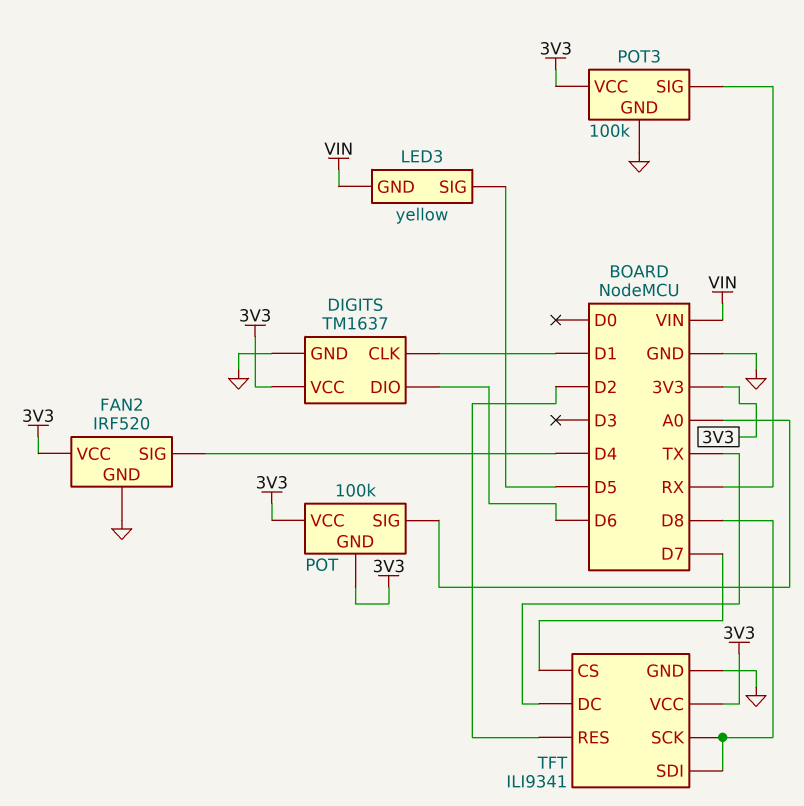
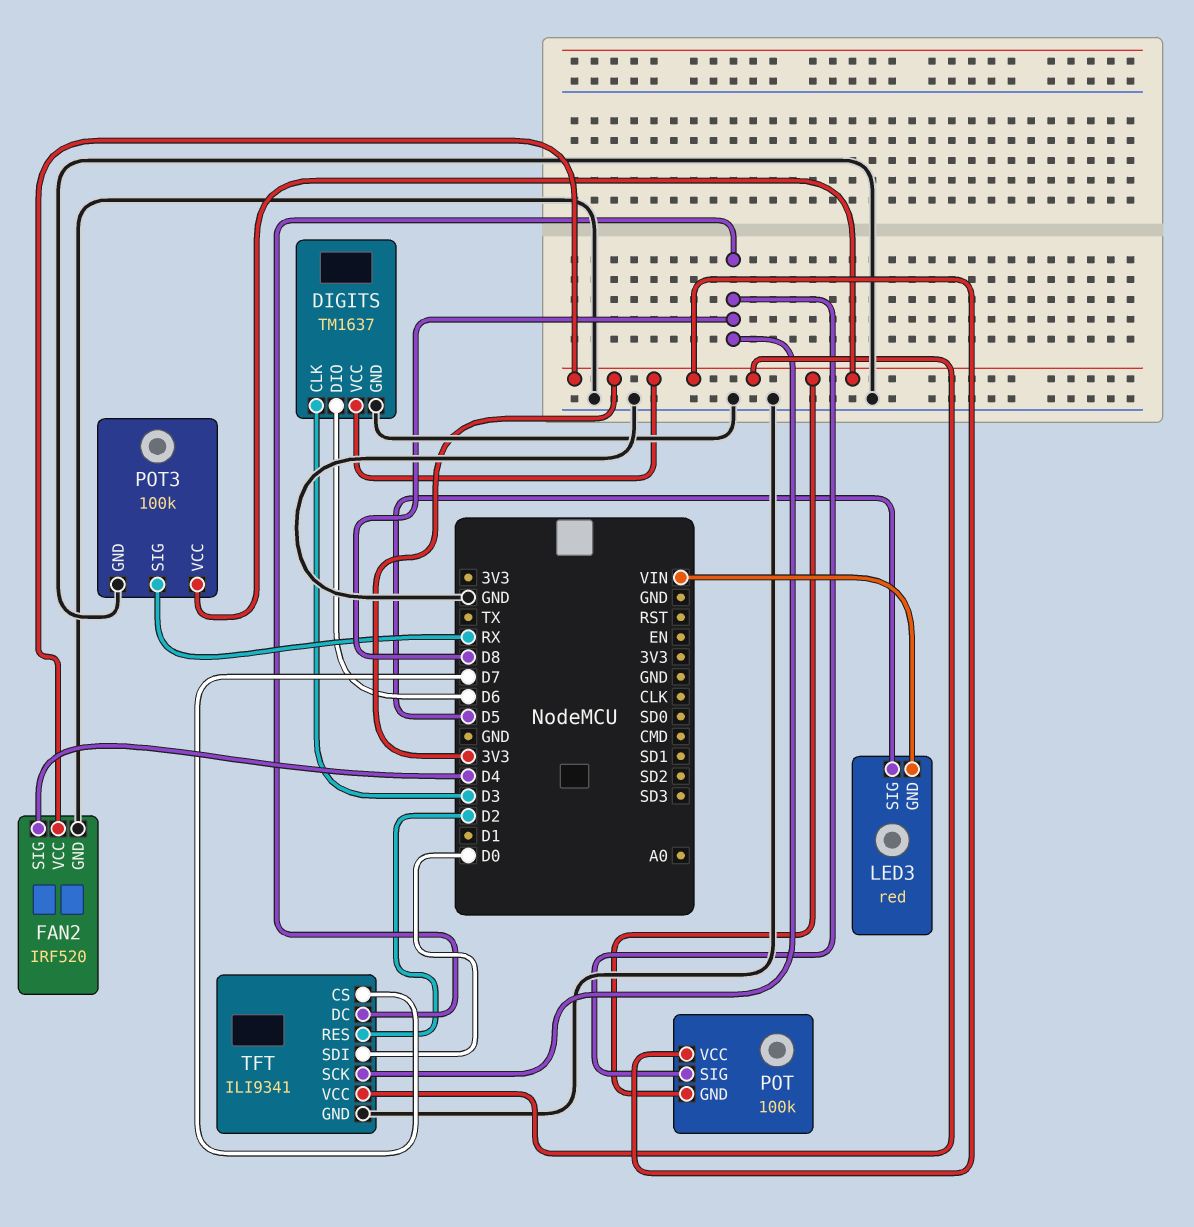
DIGITS pin CLK: D1 -> D3
LED3: yellow -> red
POT pin SIG: A0 -> D8
TFT pin DC: TX -> D8
TFT pin SDI: D8 -> D0

